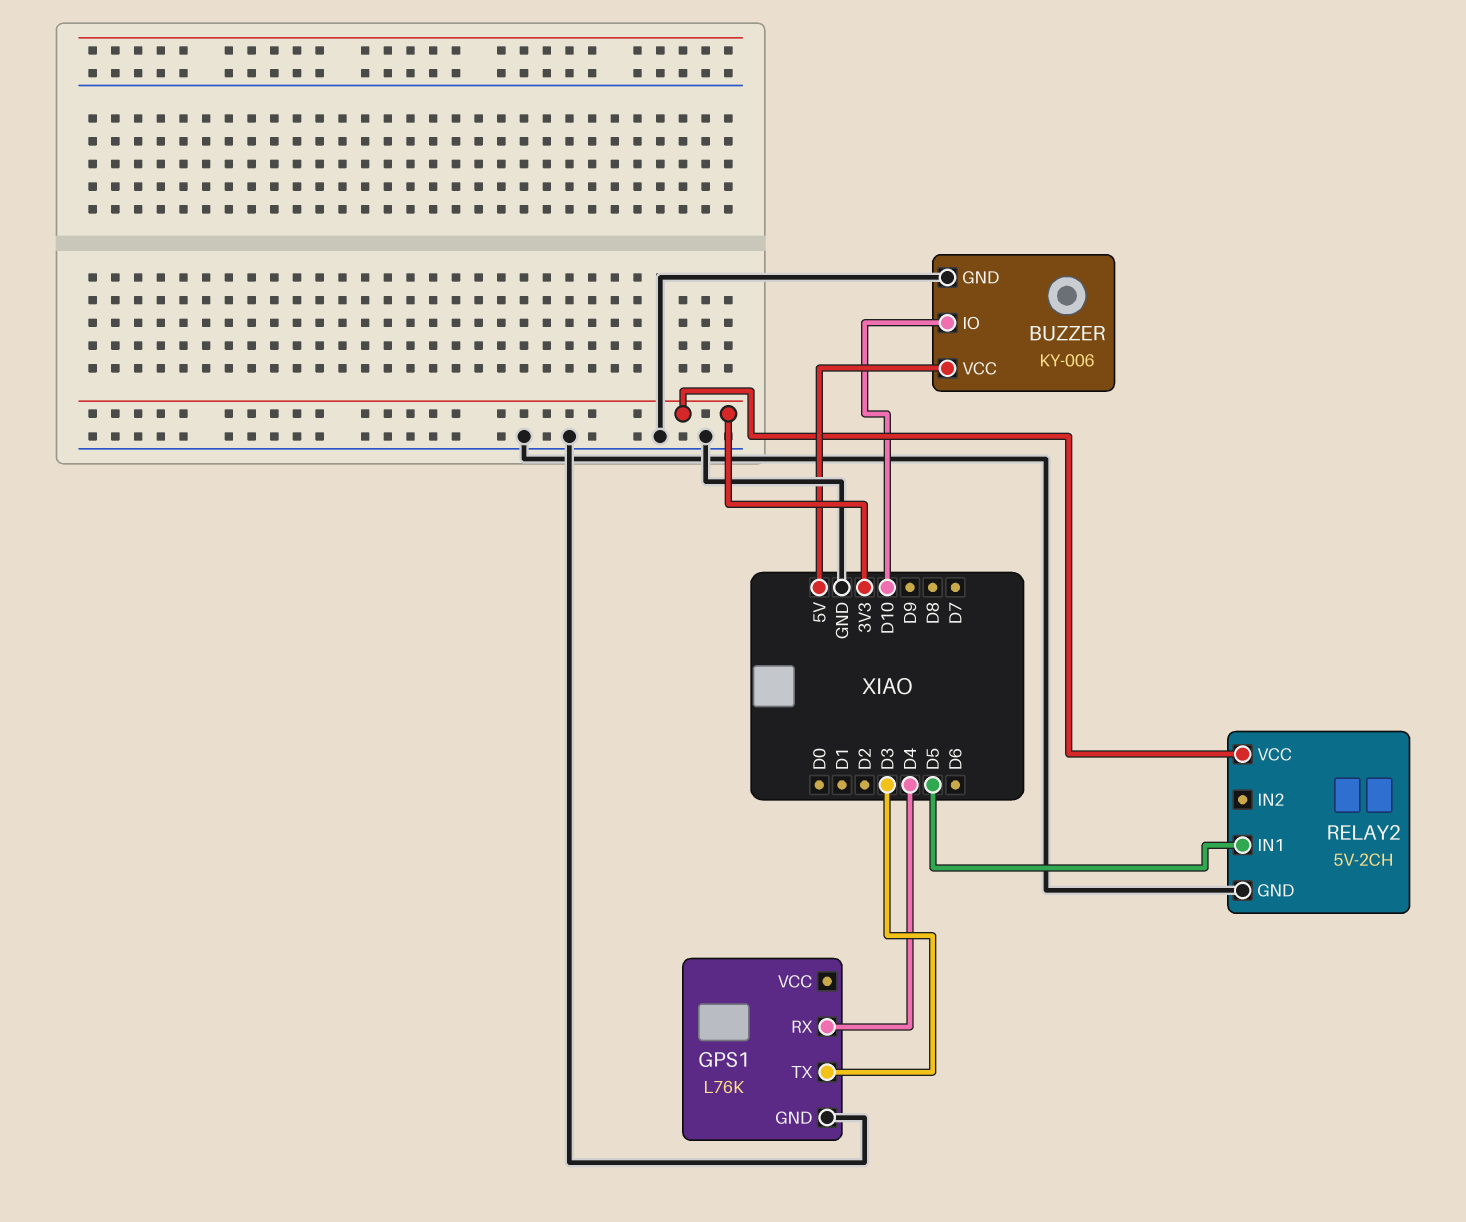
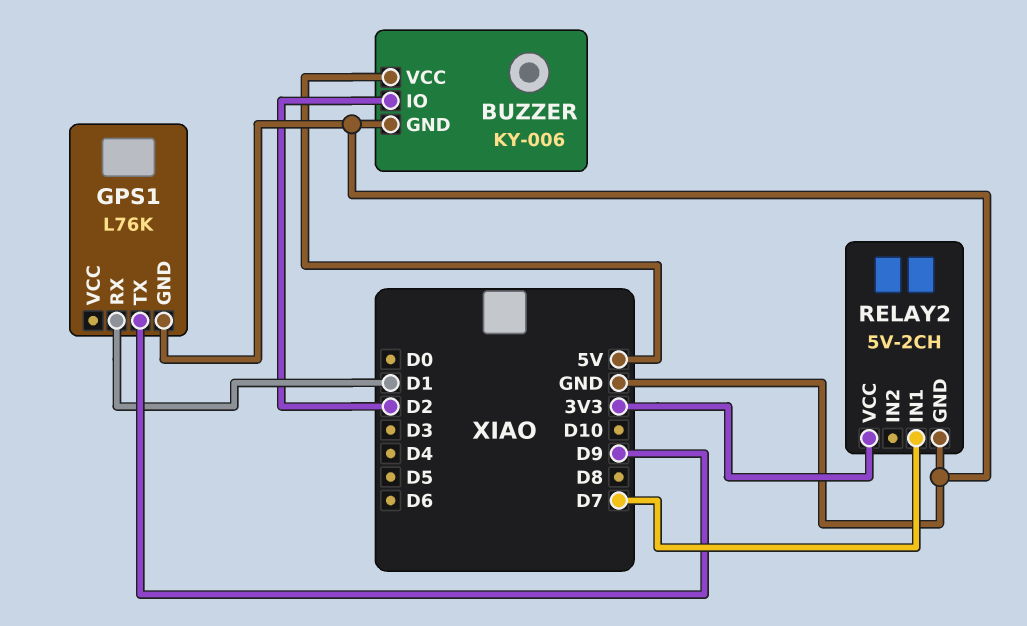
BUZZER pin IO: D10 -> D2
GPS1 pin RX: D4 -> D1
GPS1 pin TX: D3 -> D9
RELAY2 pin IN1: D5 -> D7

